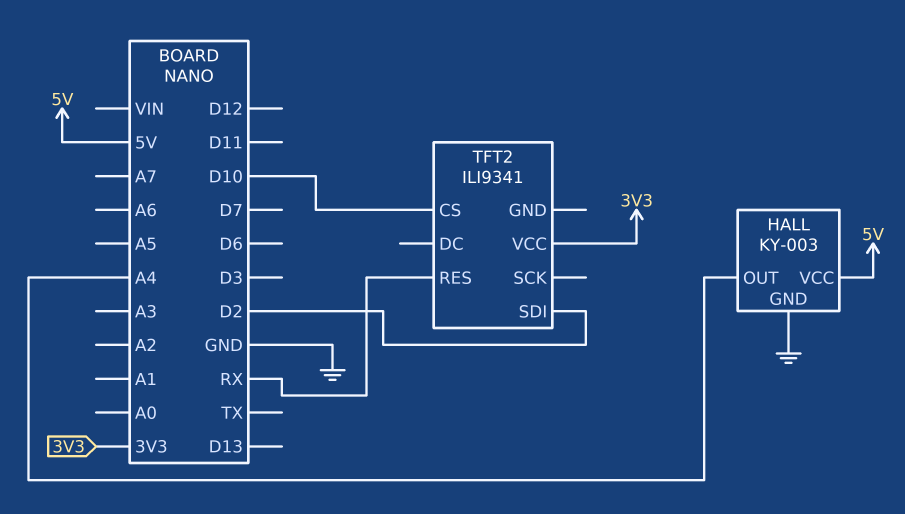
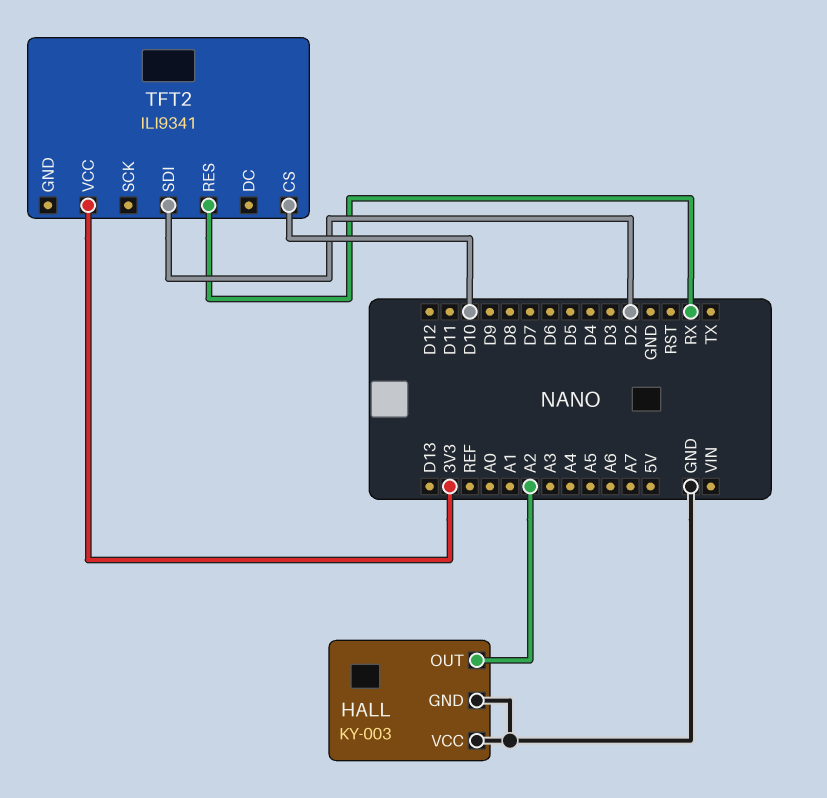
HALL pin OUT: A4 -> A2
HALL pin VCC: 5V -> GND

